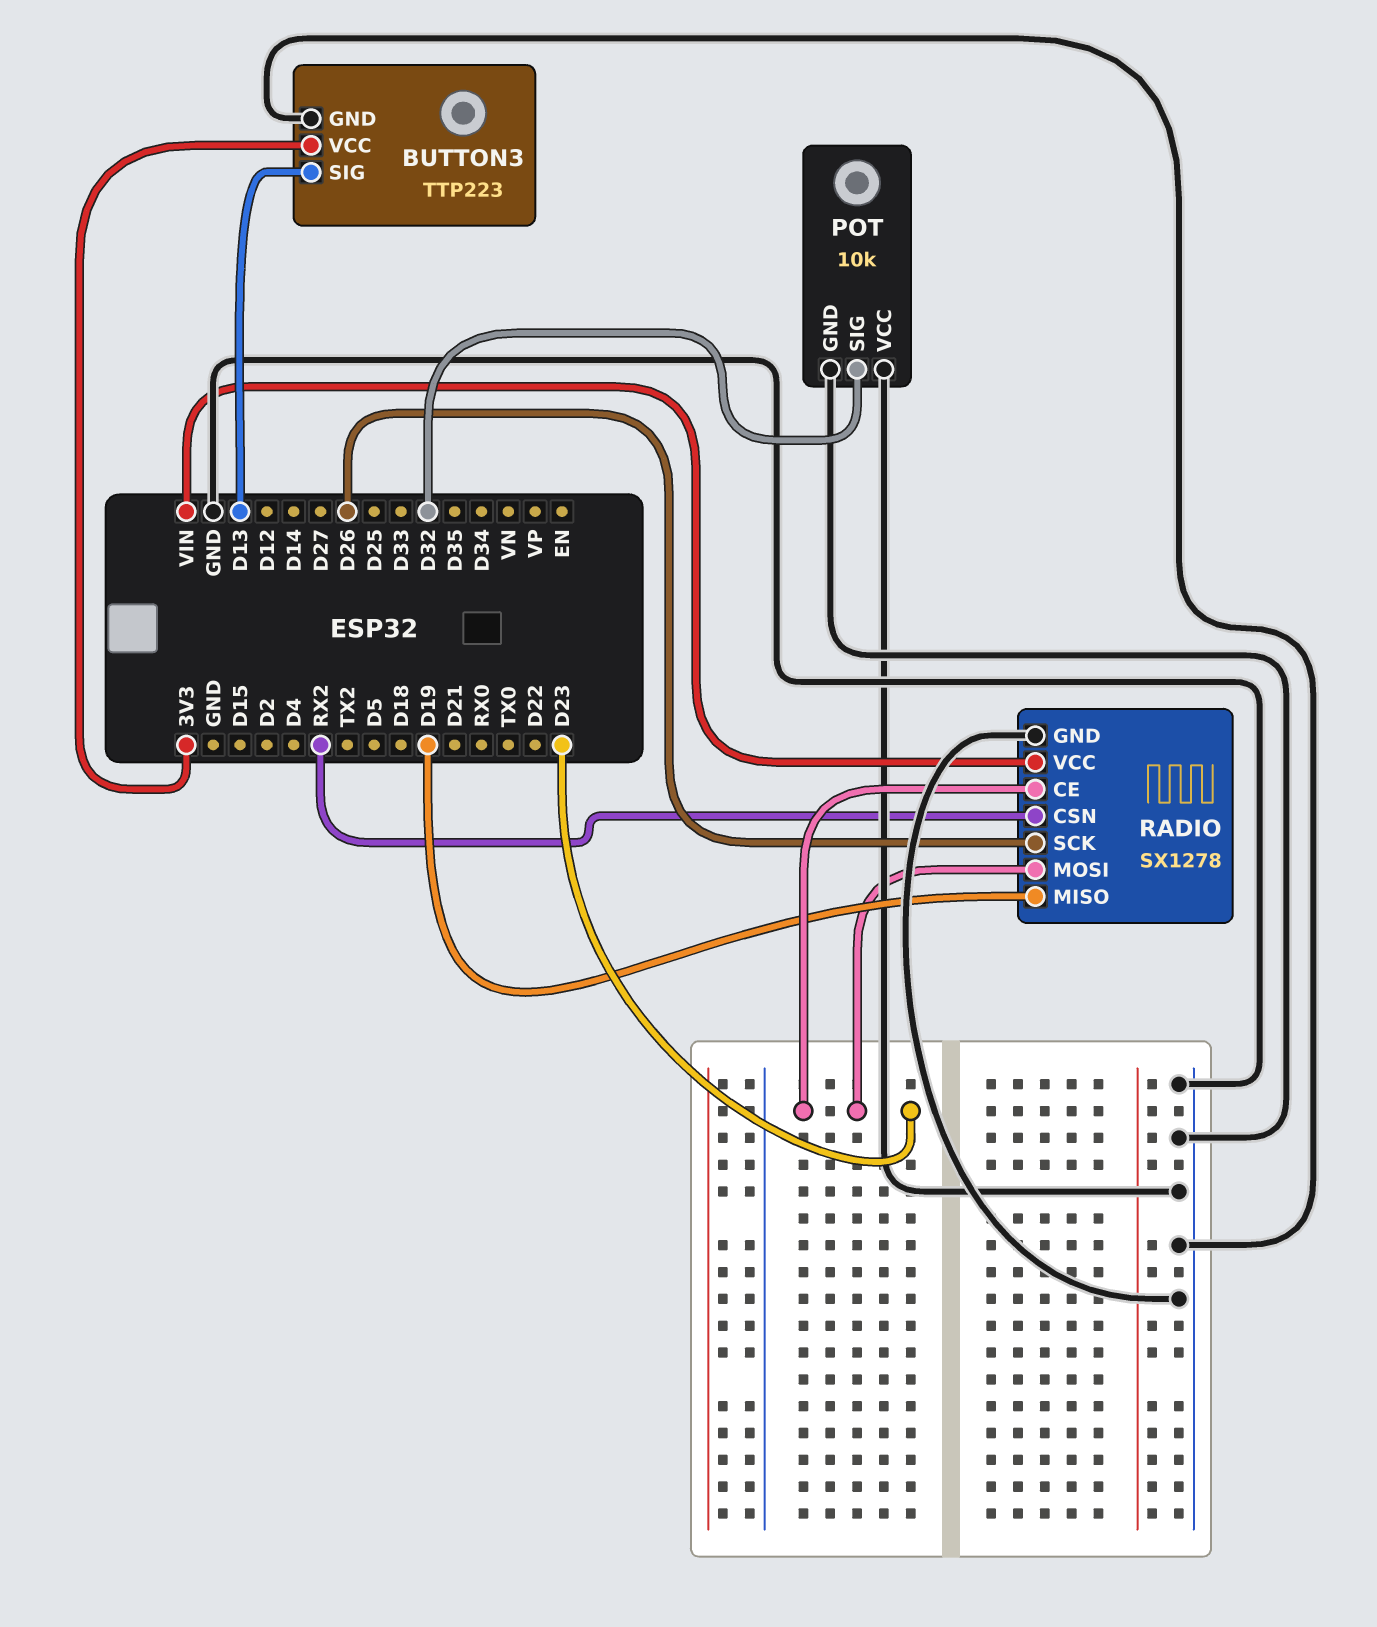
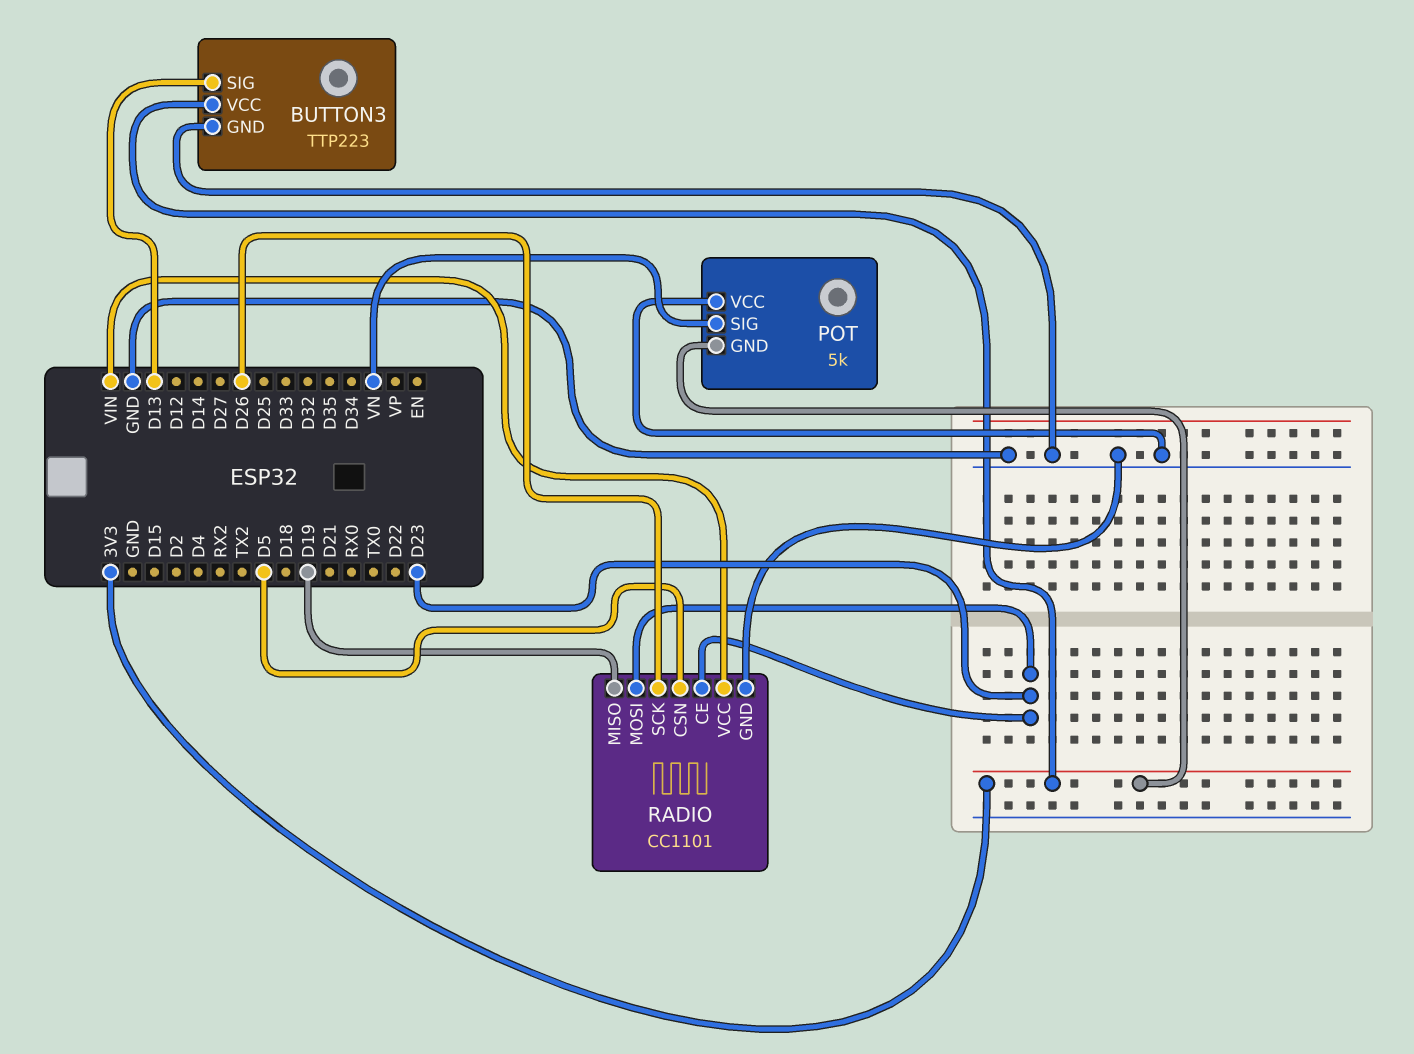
POT: 10k -> 5k
POT pin GND: GND -> 3V3
POT pin SIG: D32 -> VN
RADIO: SX1278 -> CC1101
RADIO pin CSN: RX2 -> D5

